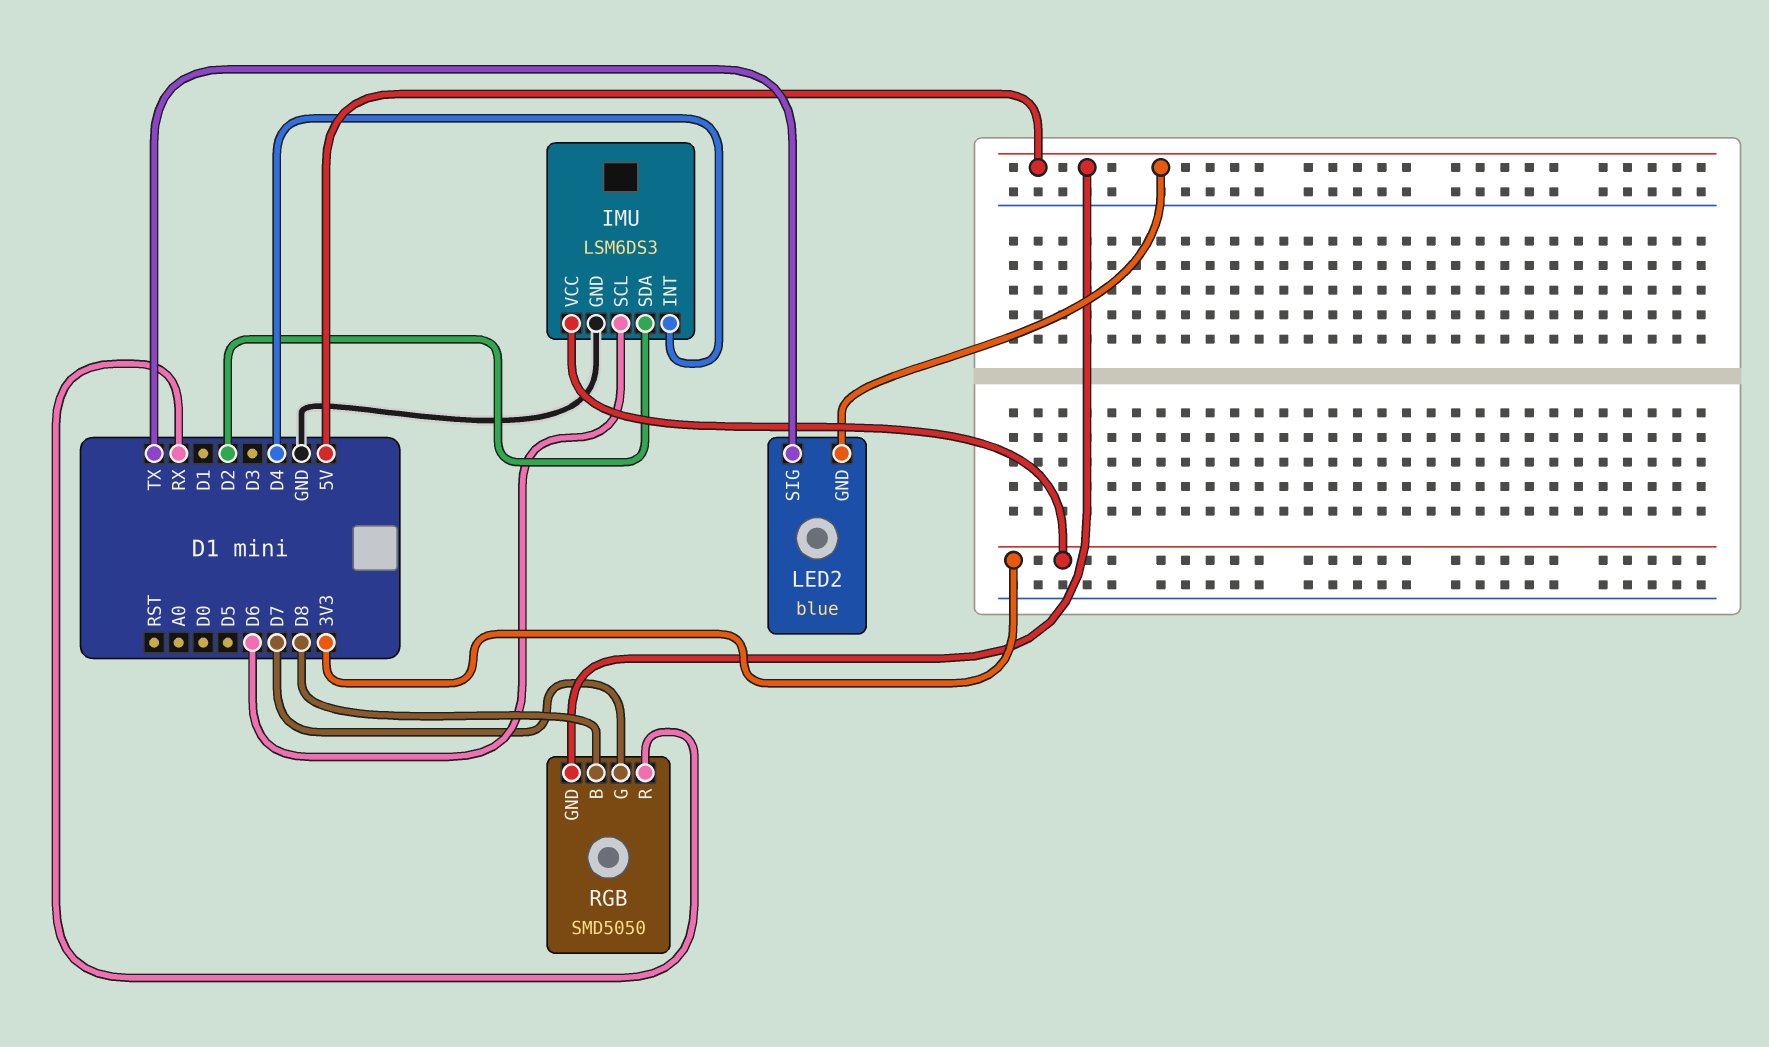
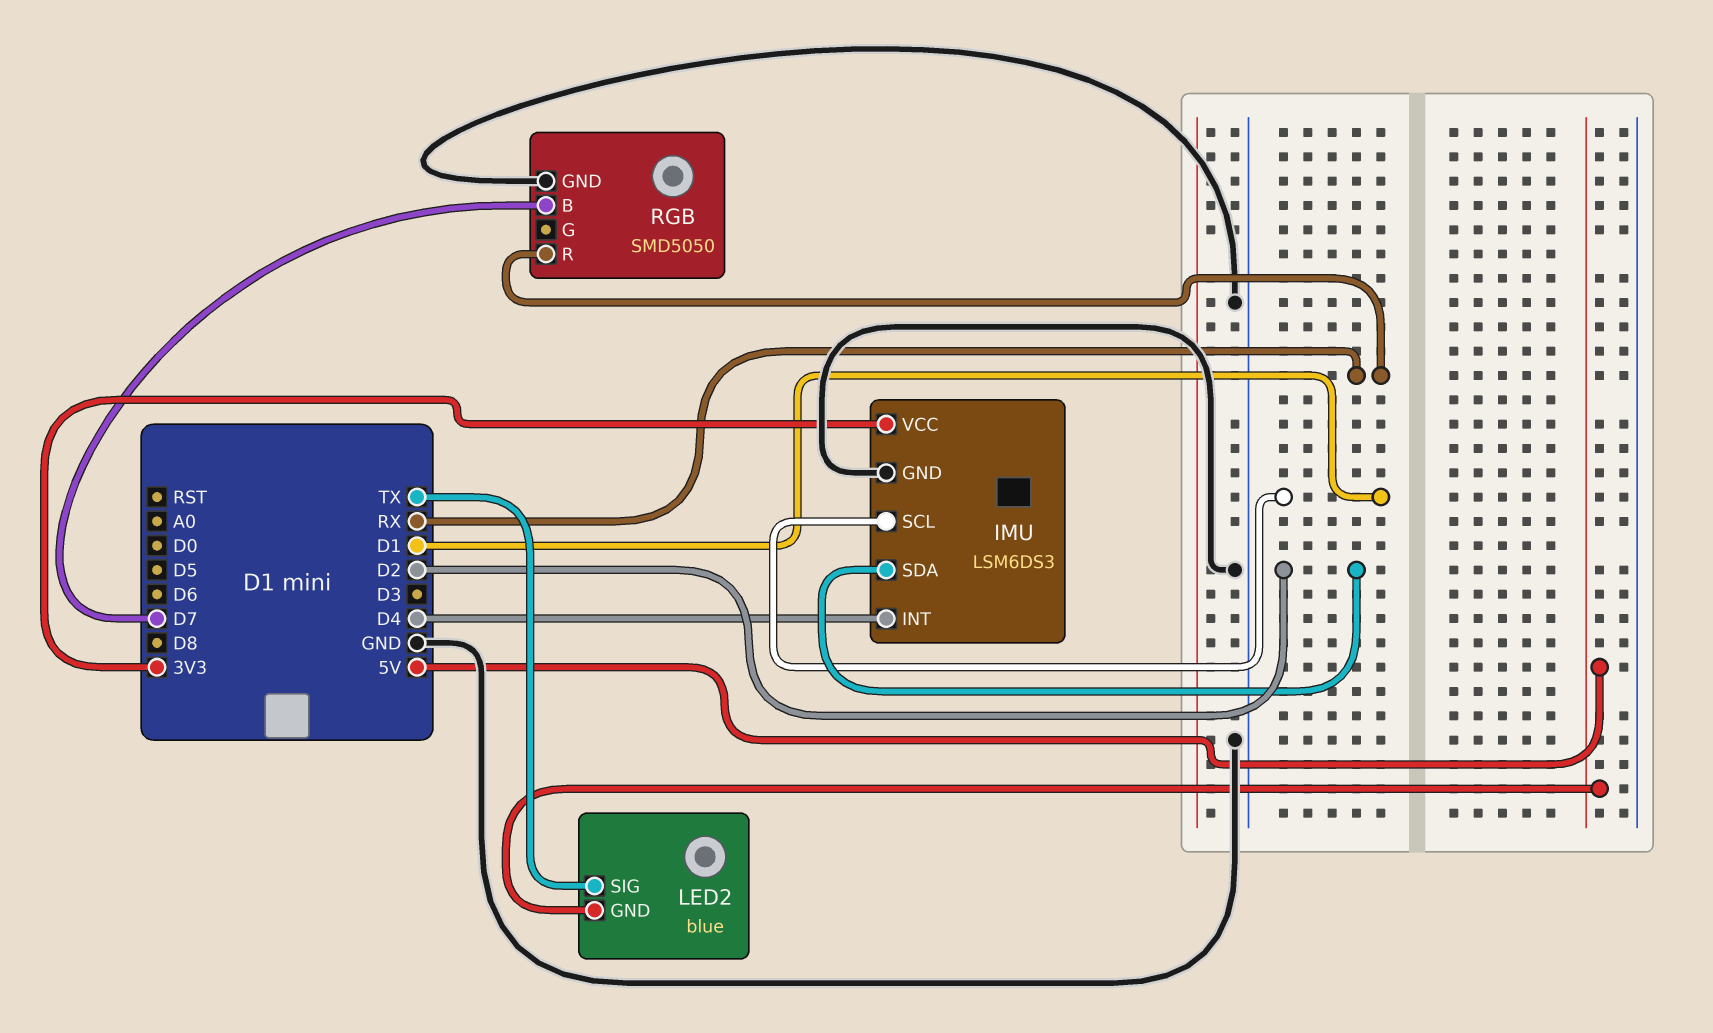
IMU pin SCL: D6 -> D1
RGB pin B: D8 -> D7
RGB pin G: D7 -> none
RGB pin GND: 5V -> GND

